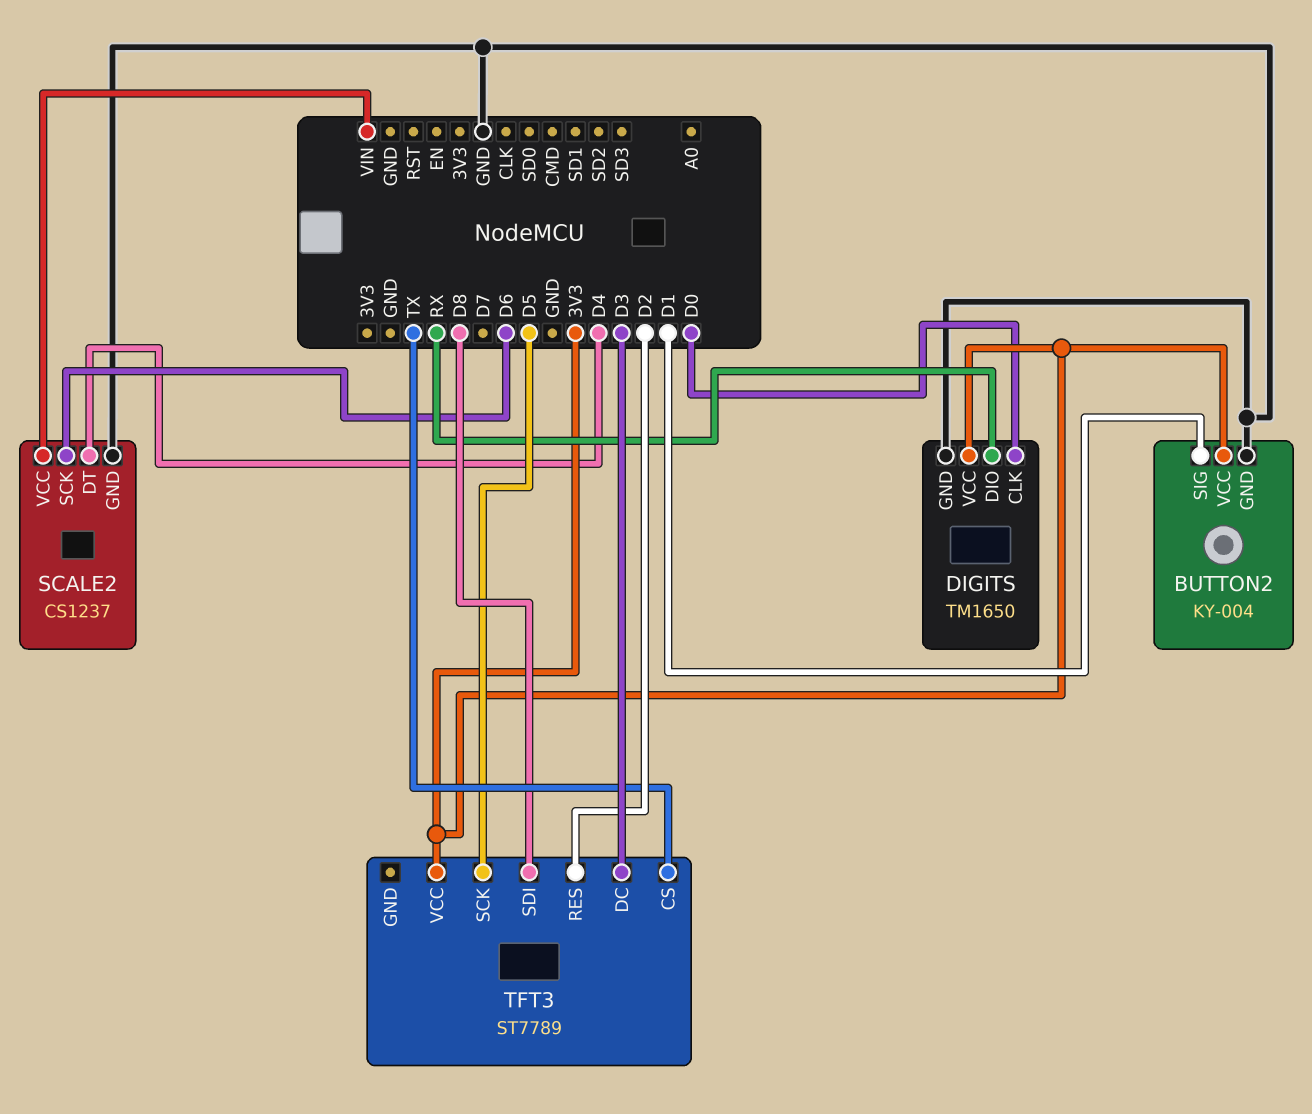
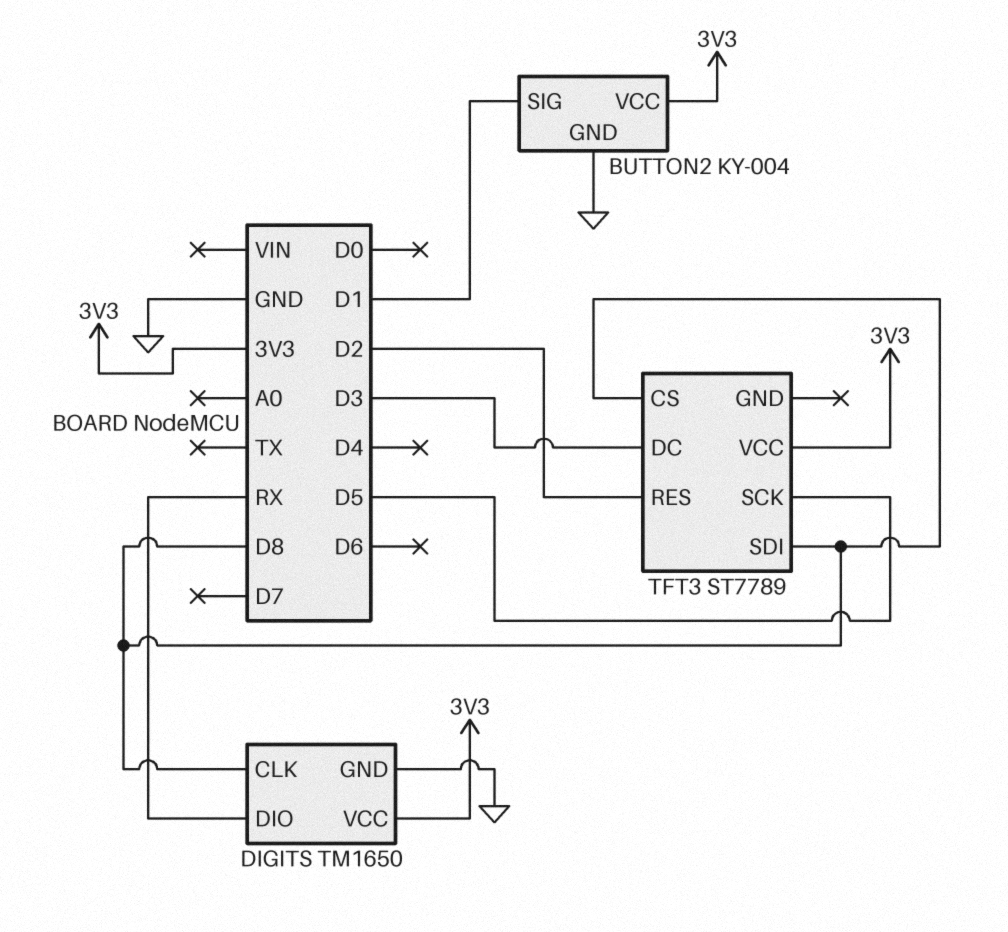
DIGITS pin CLK: D0 -> D8
SCALE2: CS1237 -> none
SCALE2 pin DT: D4 -> none
SCALE2 pin GND: GND -> none
SCALE2 pin SCK: D6 -> none
SCALE2 pin VCC: VIN -> none
TFT3 pin CS: TX -> D8

